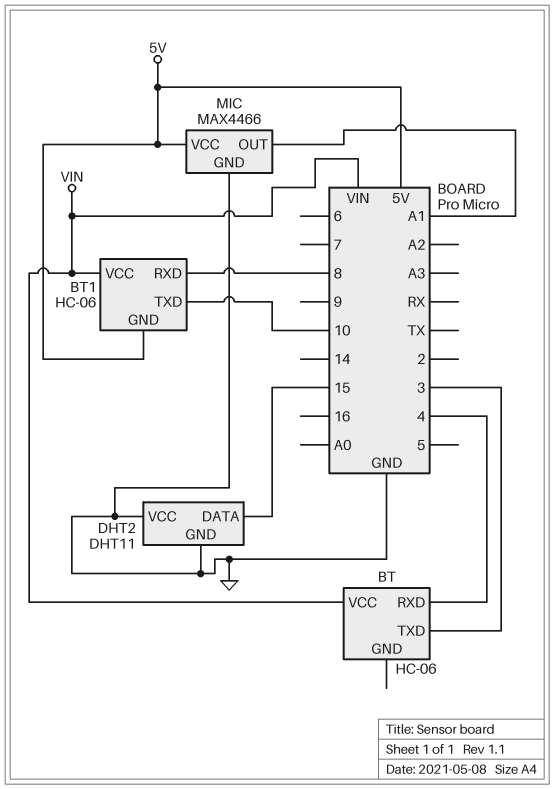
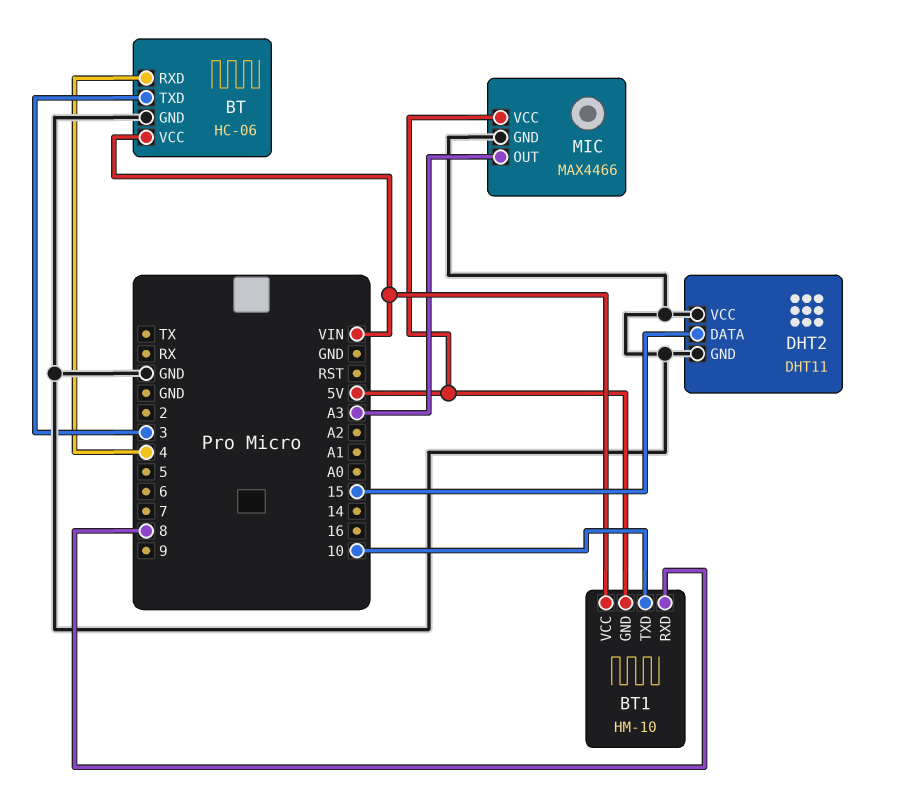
BT pin GND: none -> GND
BT1: HC-06 -> HM-10
MIC pin OUT: A1 -> A3

